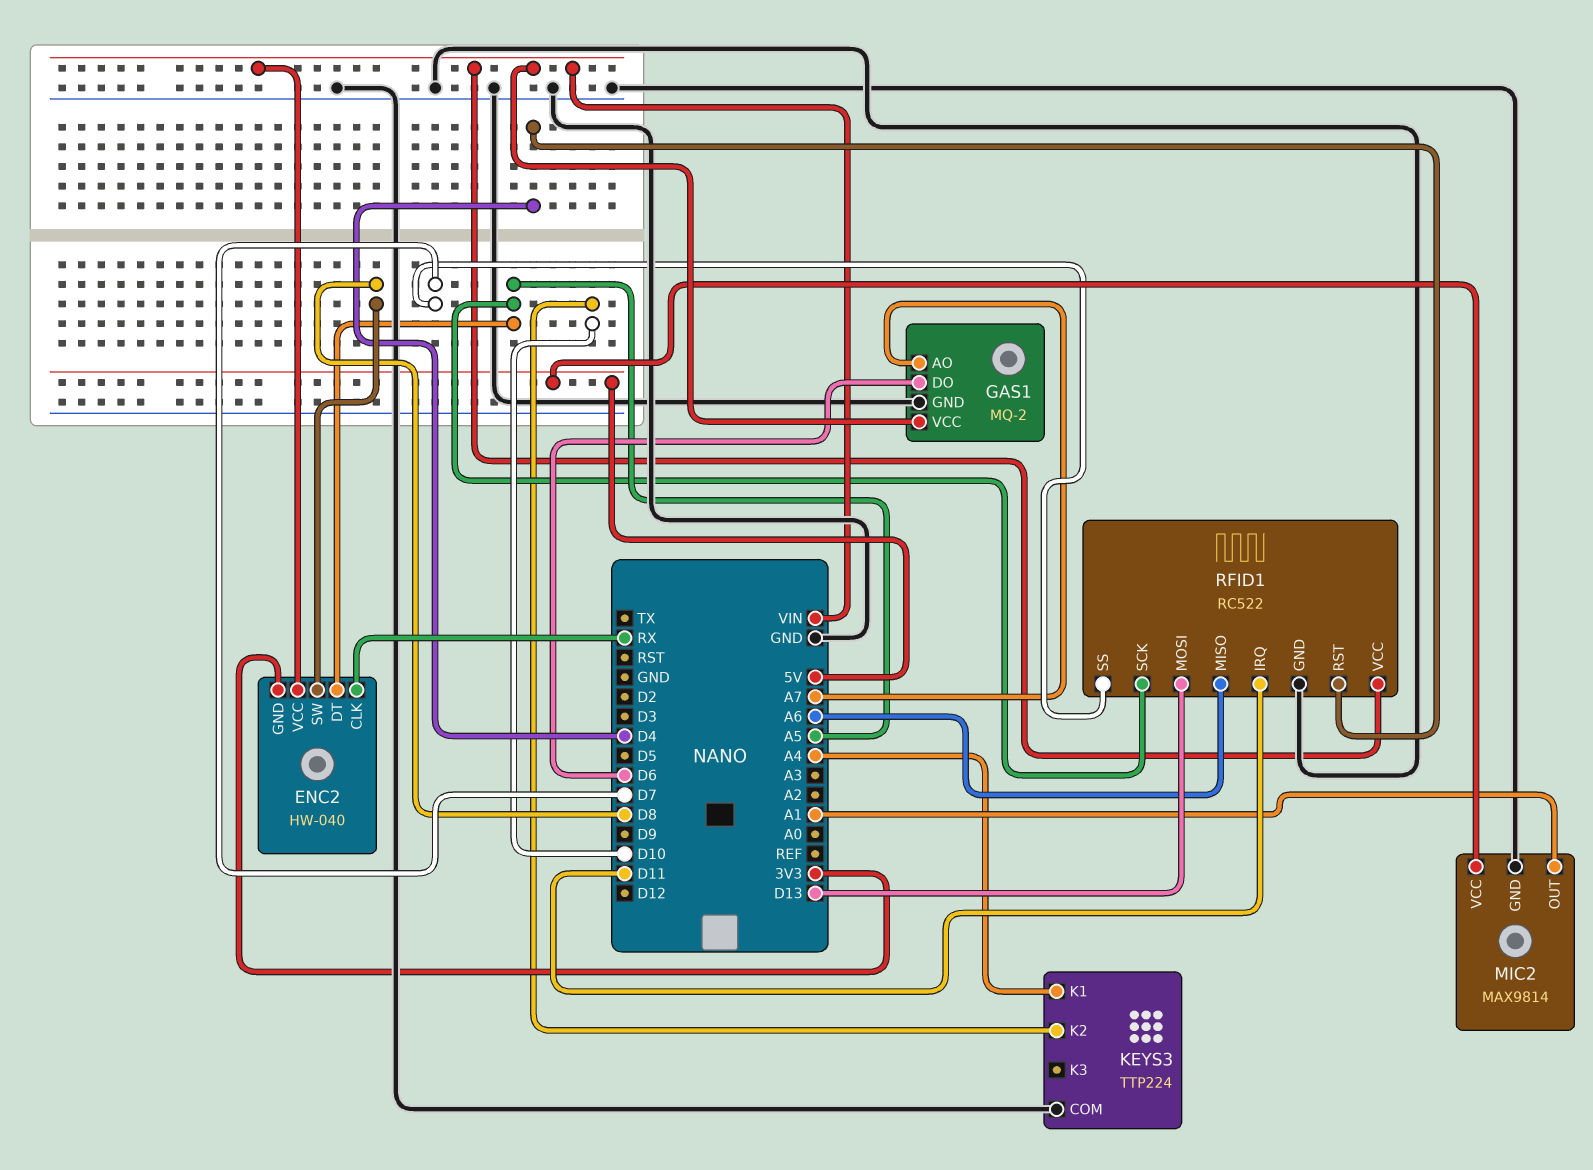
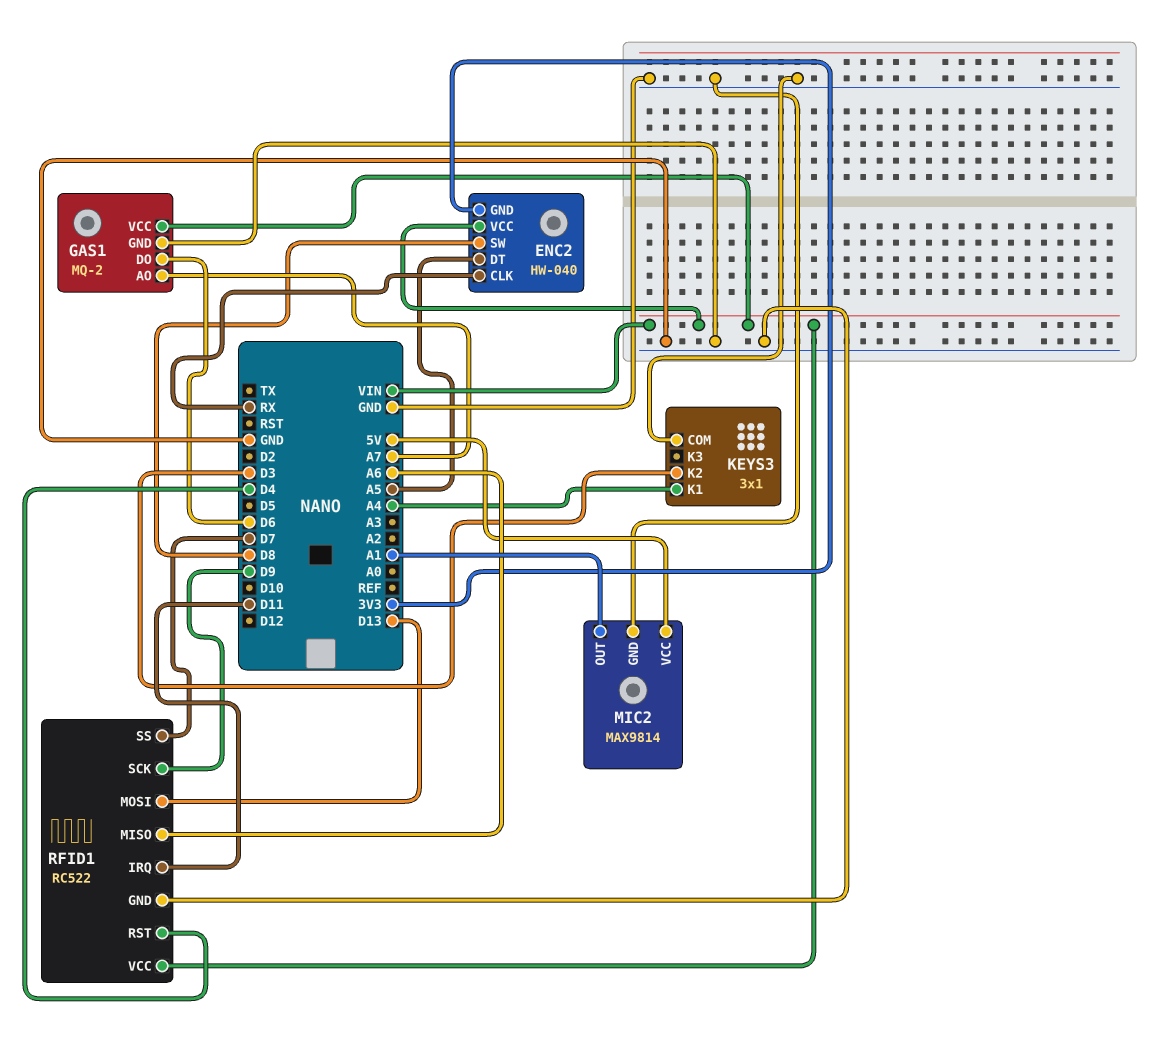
KEYS3: TTP224 -> 3x1
KEYS3 pin K2: D10 -> D3
RFID1 pin SCK: A5 -> D9

